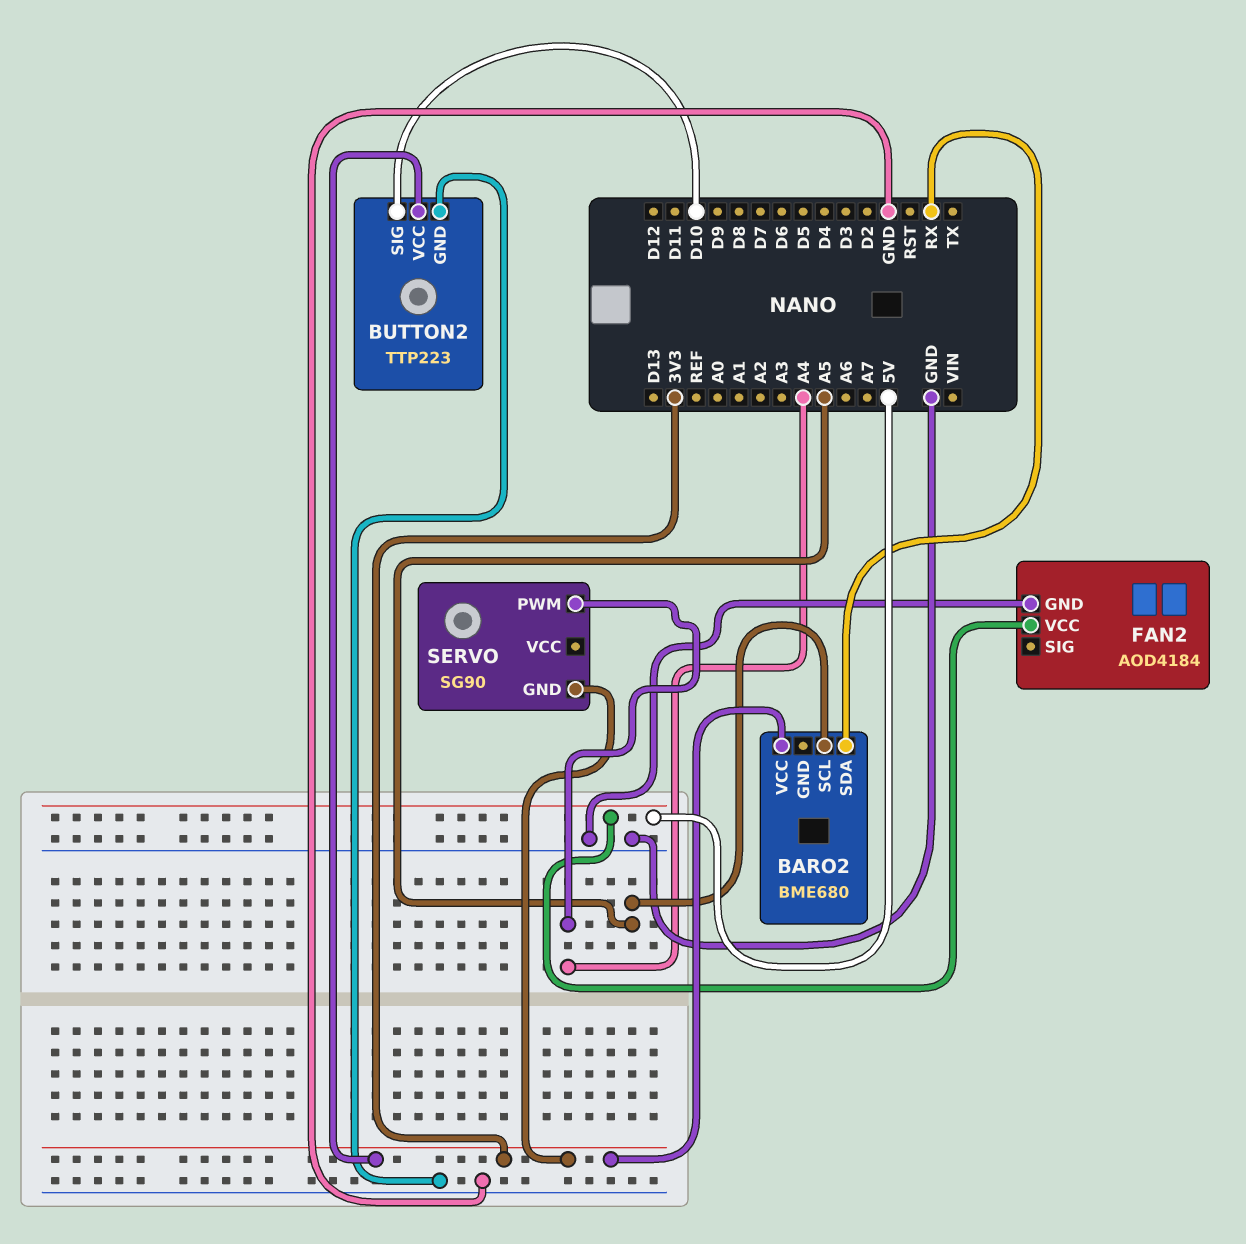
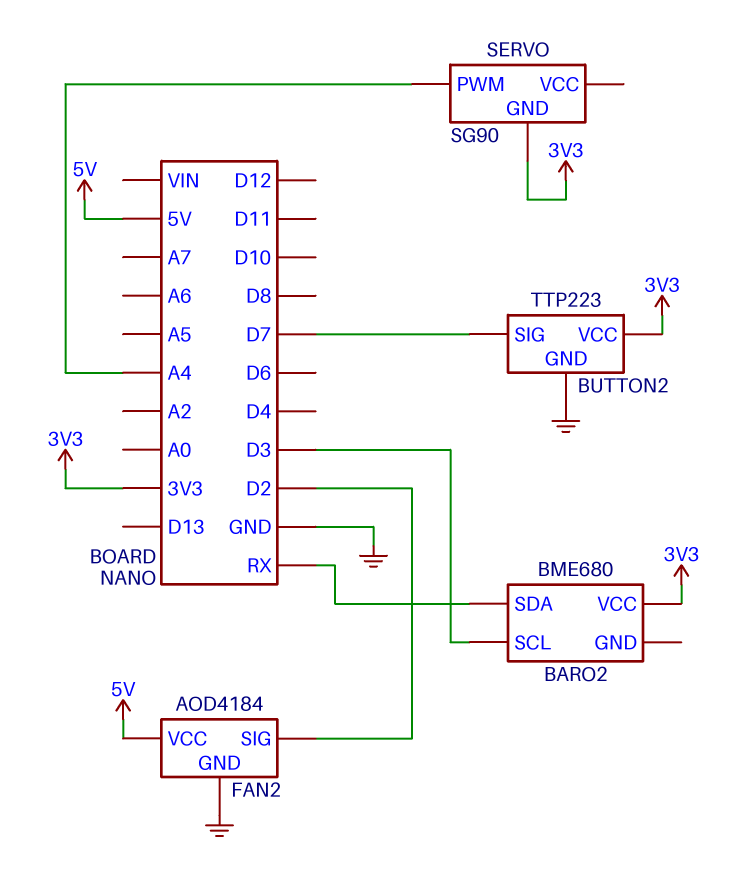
BARO2 pin SCL: A5 -> D3
BUTTON2 pin SIG: D10 -> D7
FAN2 pin SIG: none -> D2

